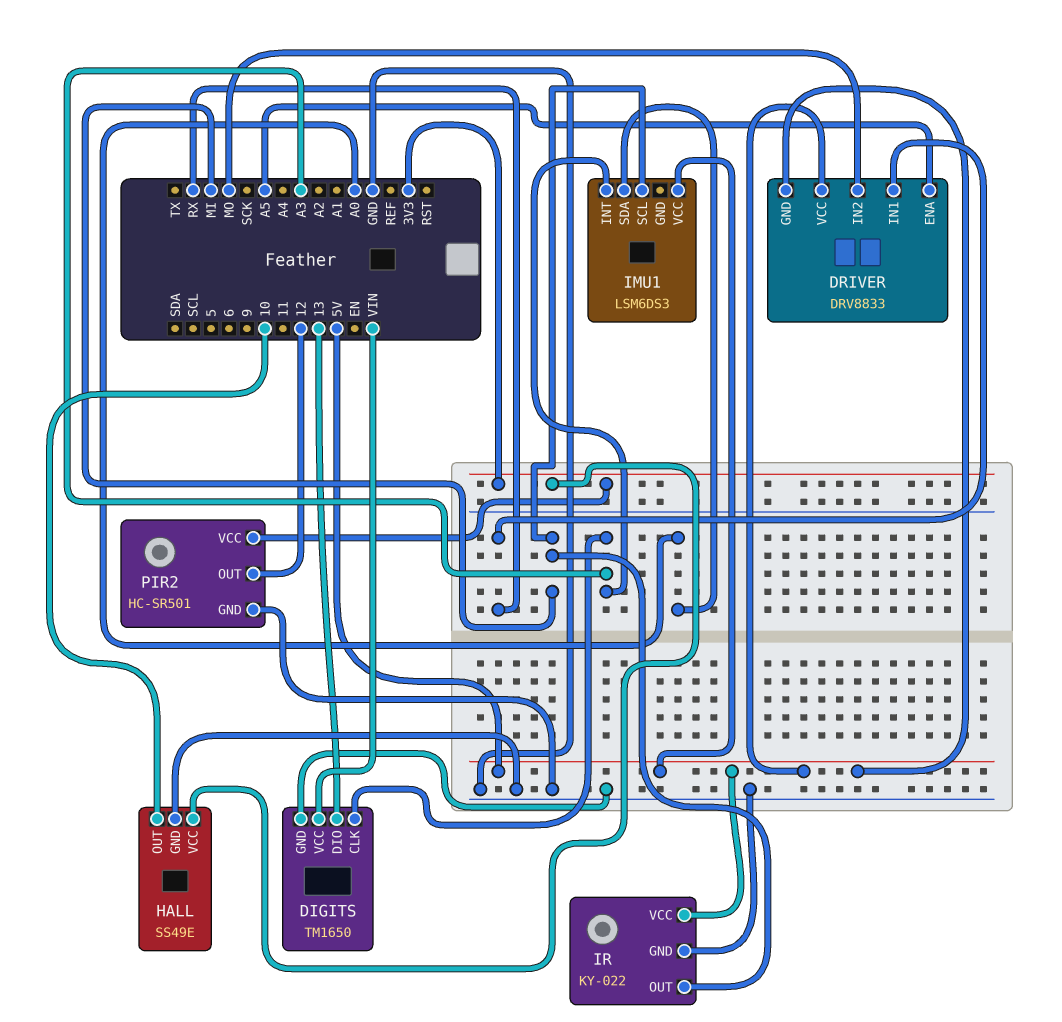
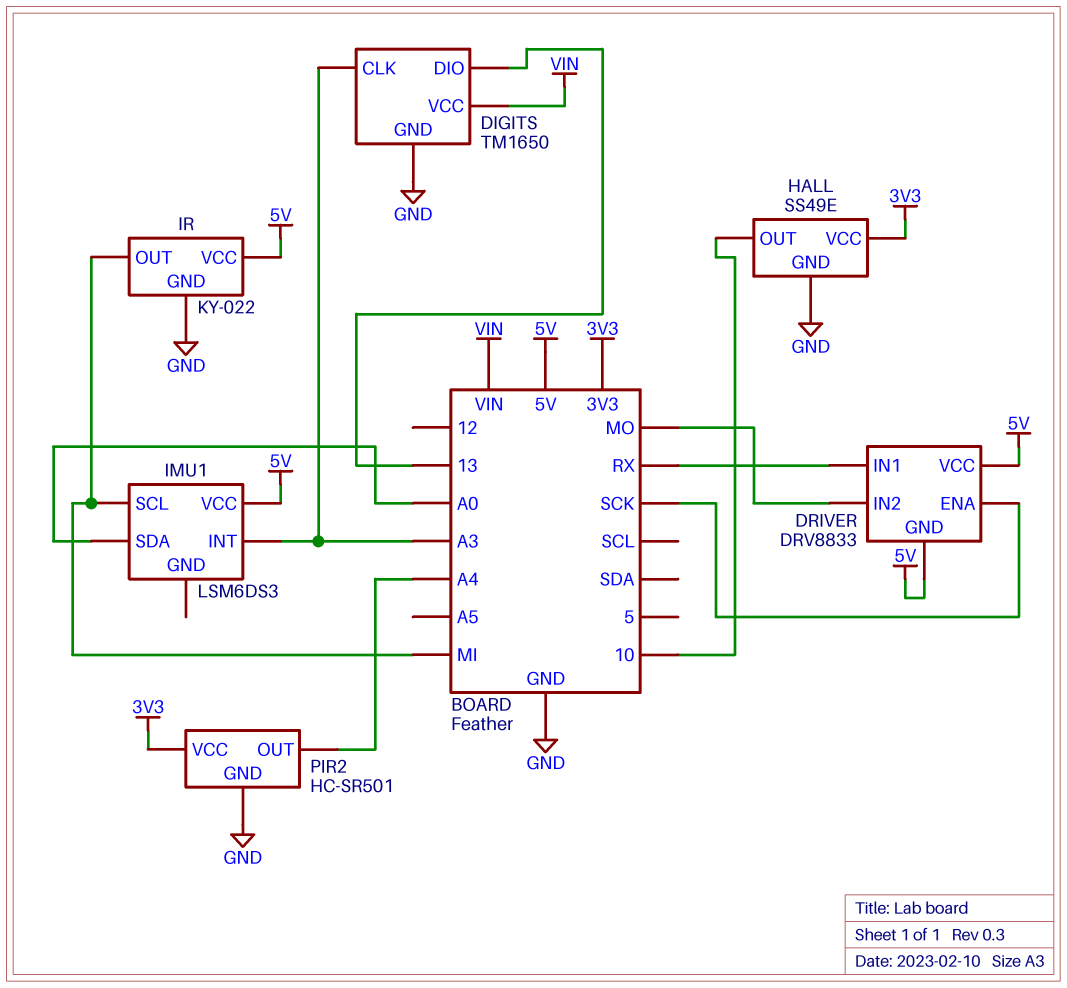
DRIVER pin ENA: A5 -> SCK
PIR2 pin OUT: 12 -> A4

